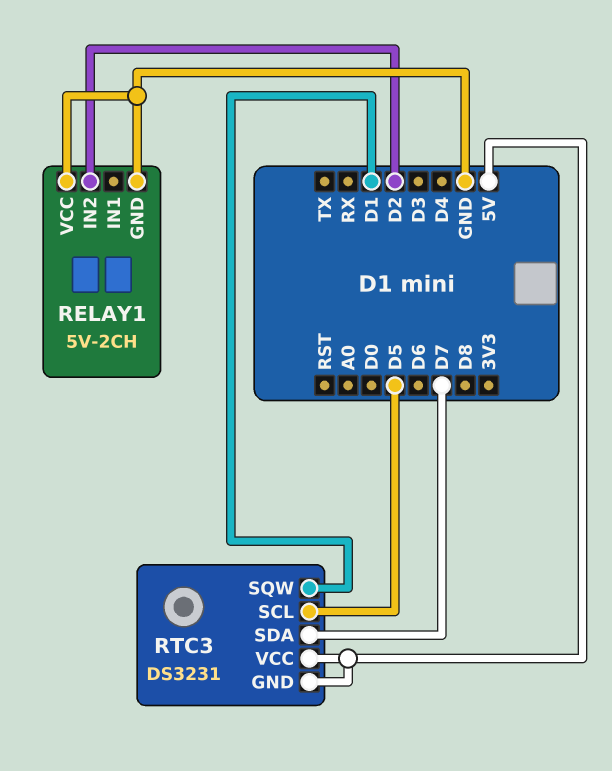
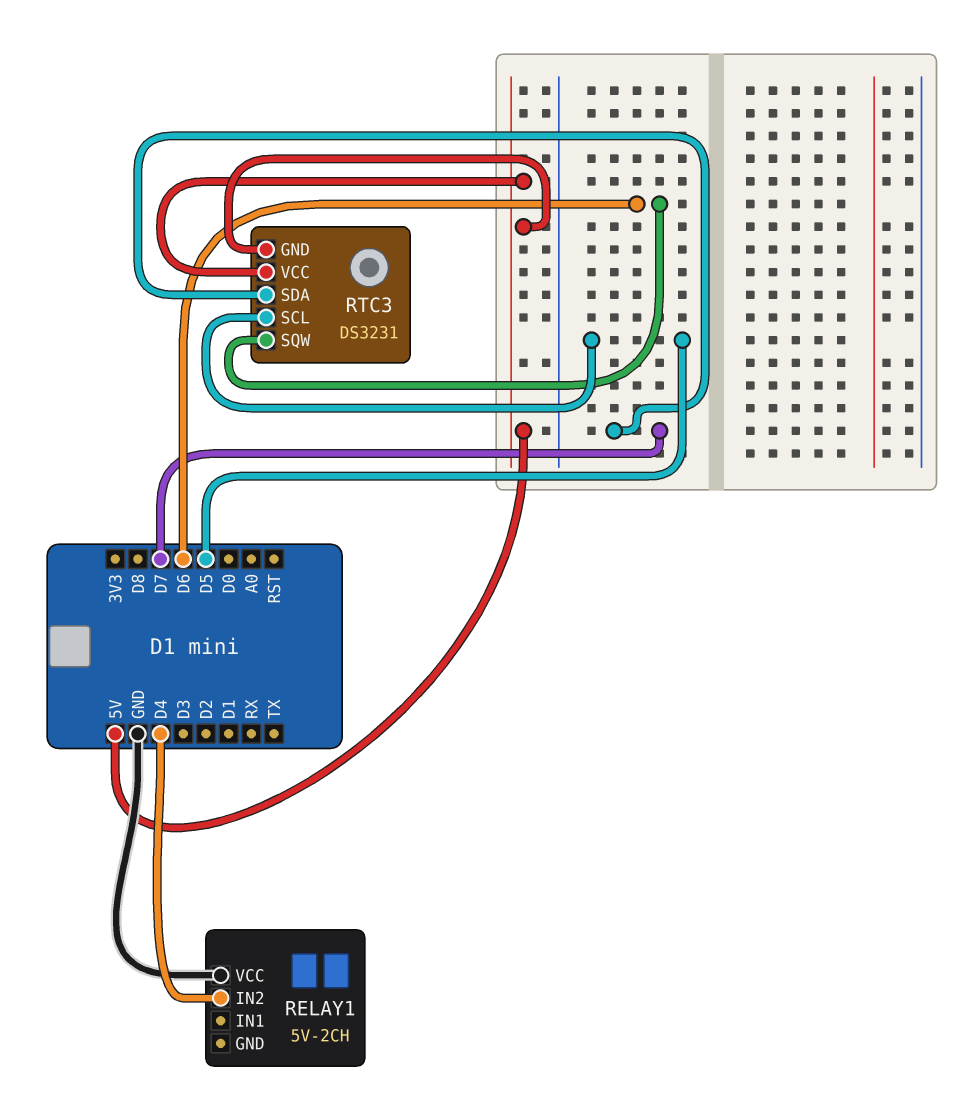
RELAY1 pin GND: GND -> none
RELAY1 pin IN2: D2 -> D4
RTC3 pin SQW: D1 -> D6

